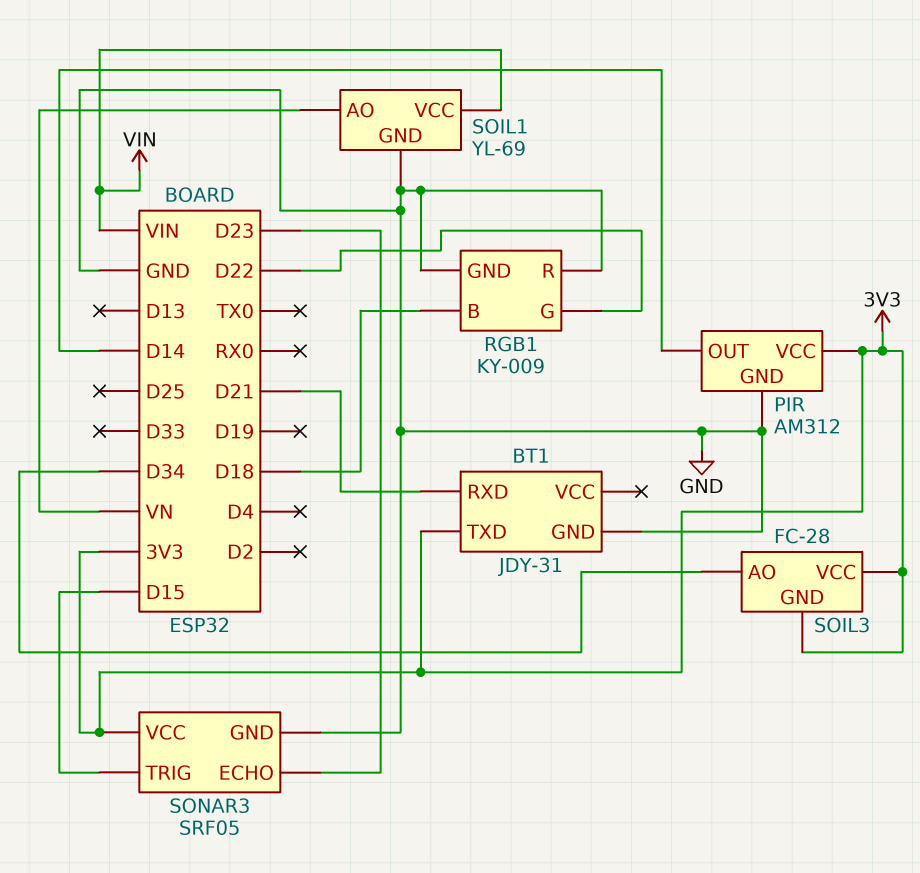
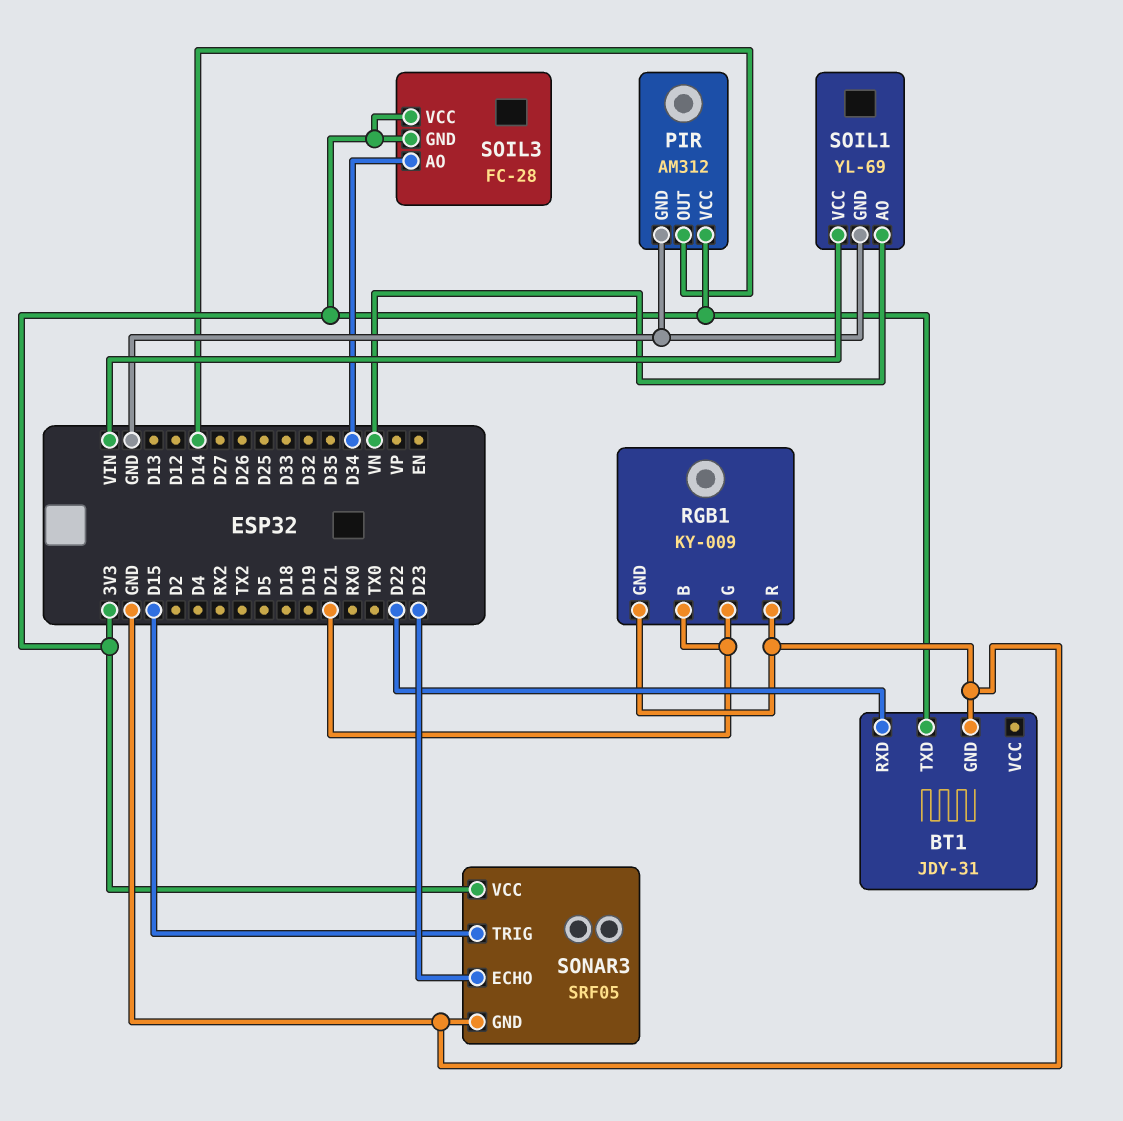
BT1 pin RXD: D21 -> D22
RGB1 pin B: D18 -> D21
RGB1 pin G: D22 -> D21

